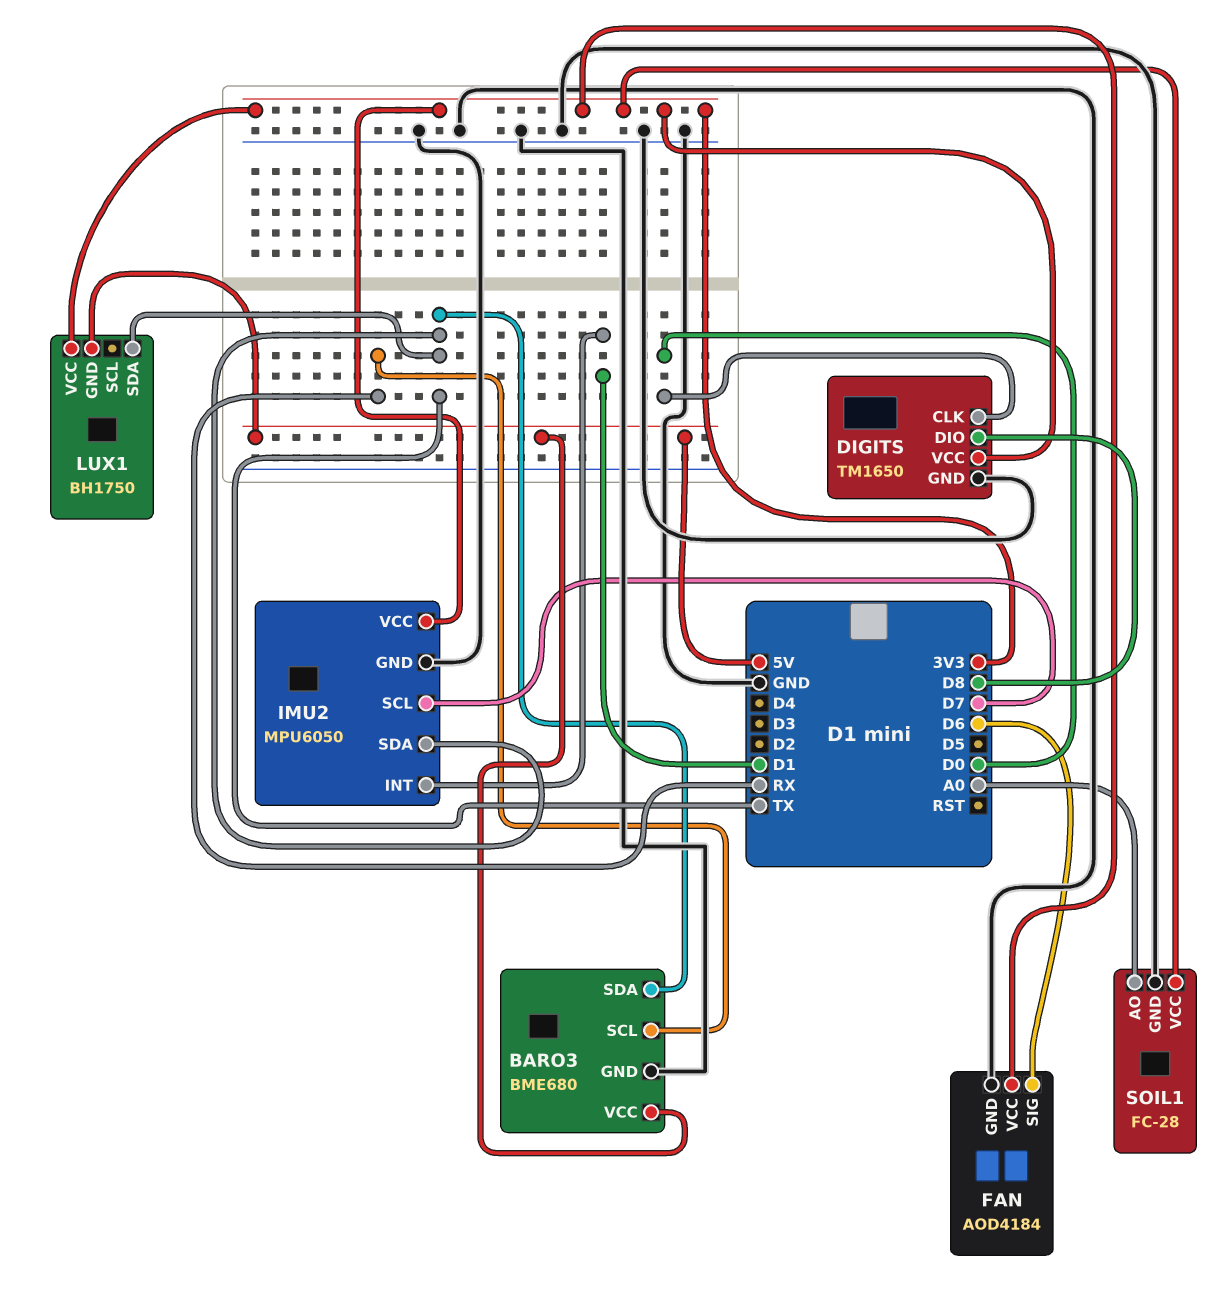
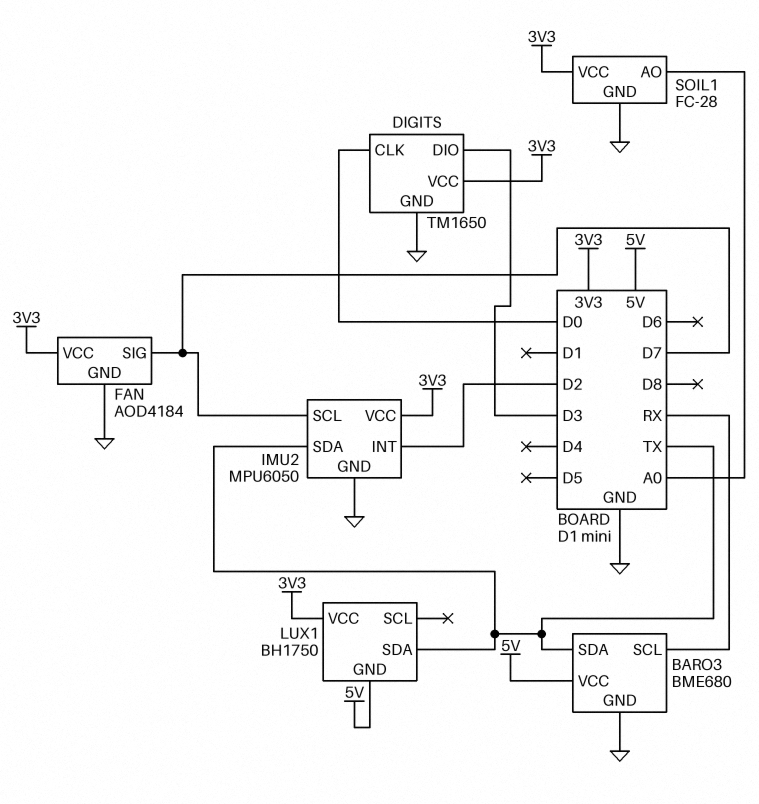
DIGITS pin DIO: D8 -> D3
FAN pin SIG: D6 -> D7
IMU2 pin INT: D1 -> D2

